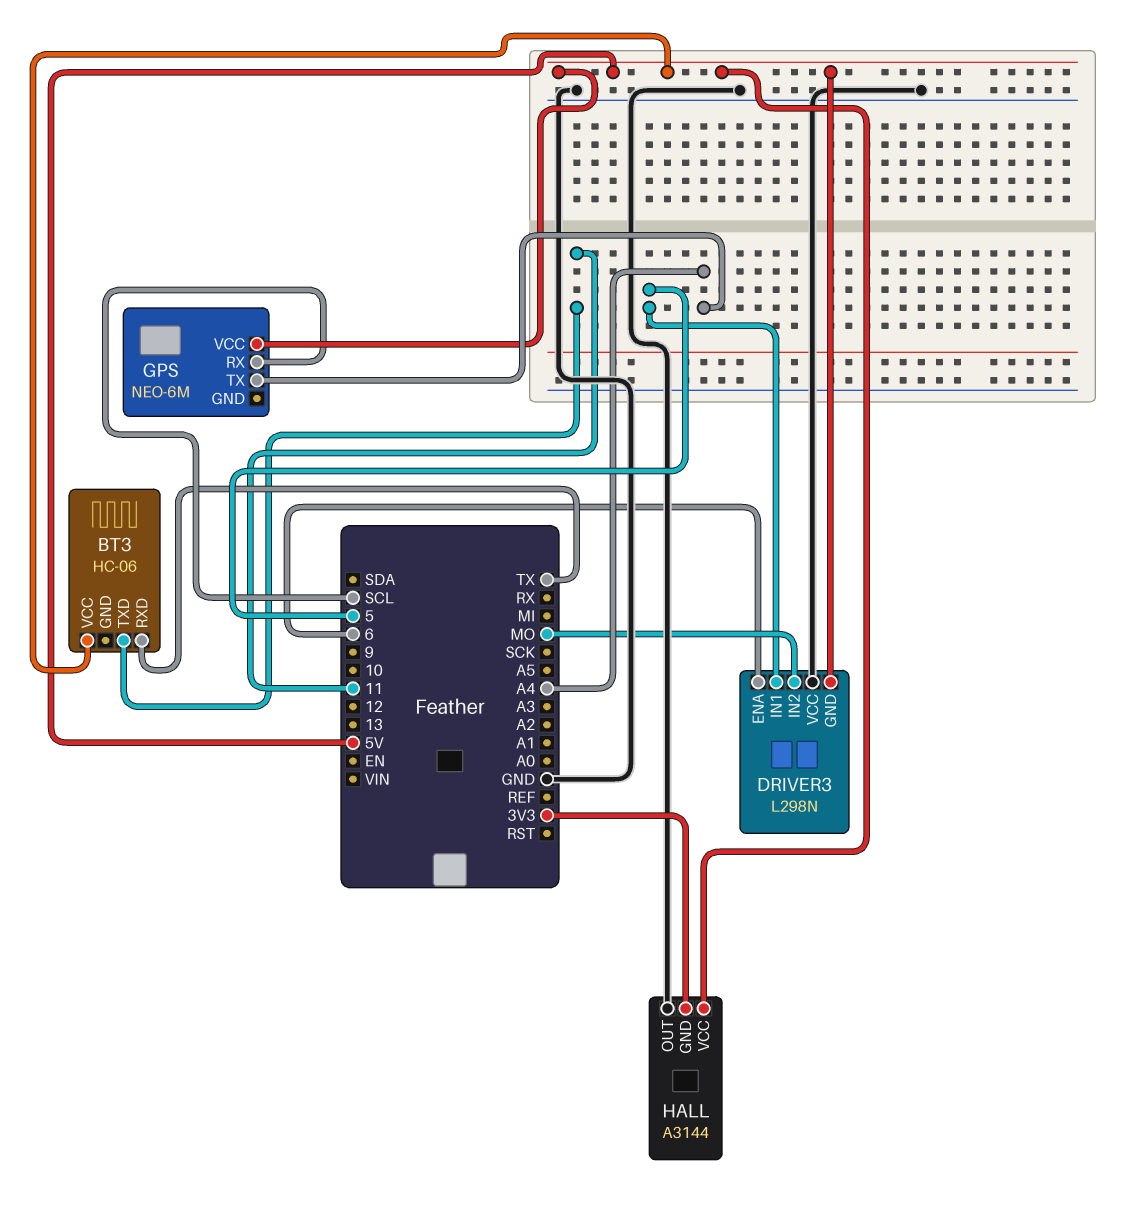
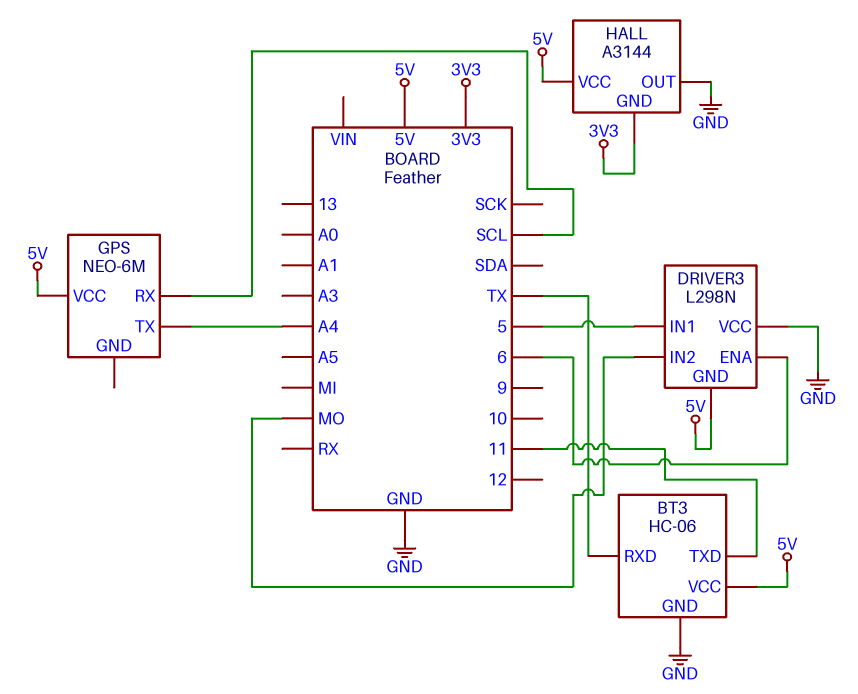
BT3 pin GND: none -> GND

